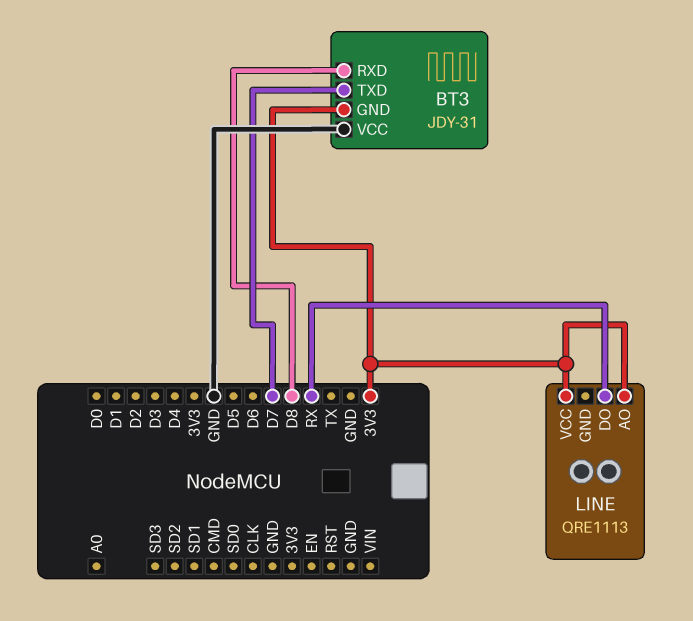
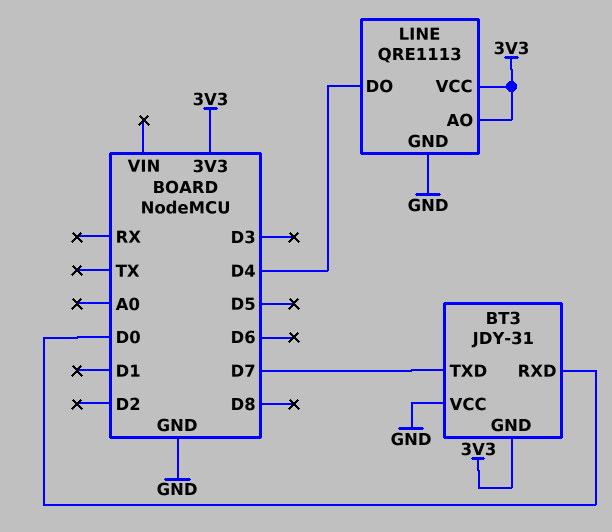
BT3 pin RXD: D8 -> D0
LINE pin DO: RX -> D4
LINE pin GND: none -> GND

